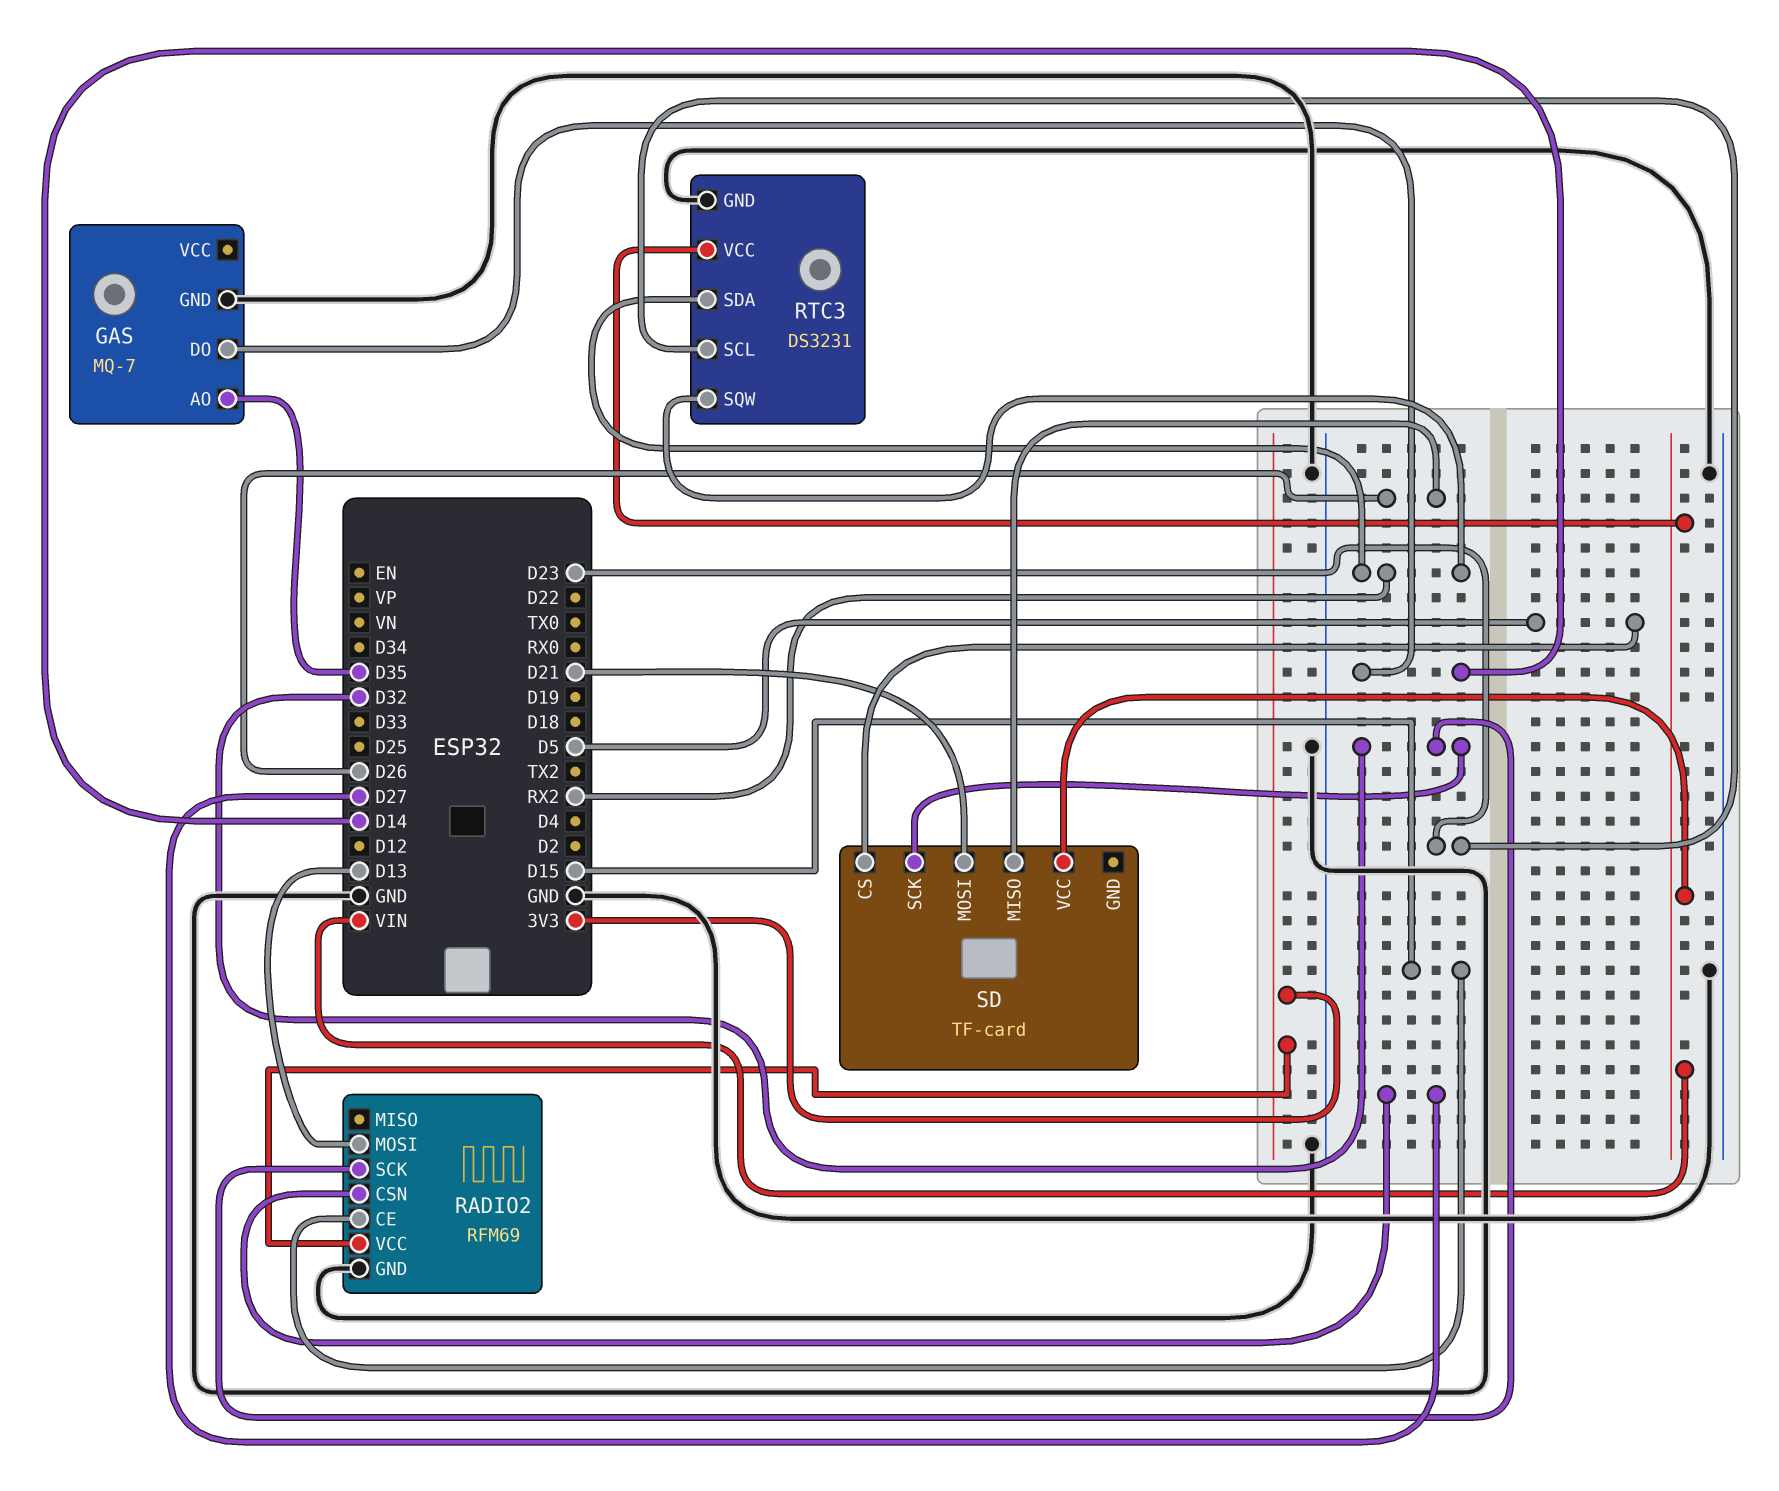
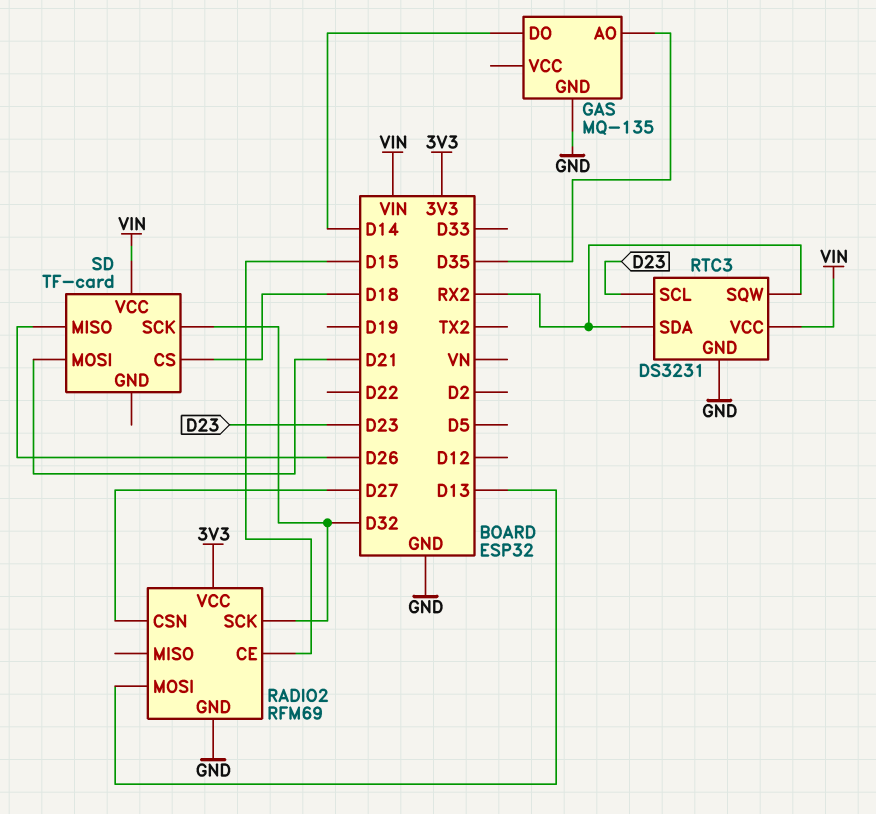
GAS: MQ-7 -> MQ-135
SD pin CS: D5 -> D18

